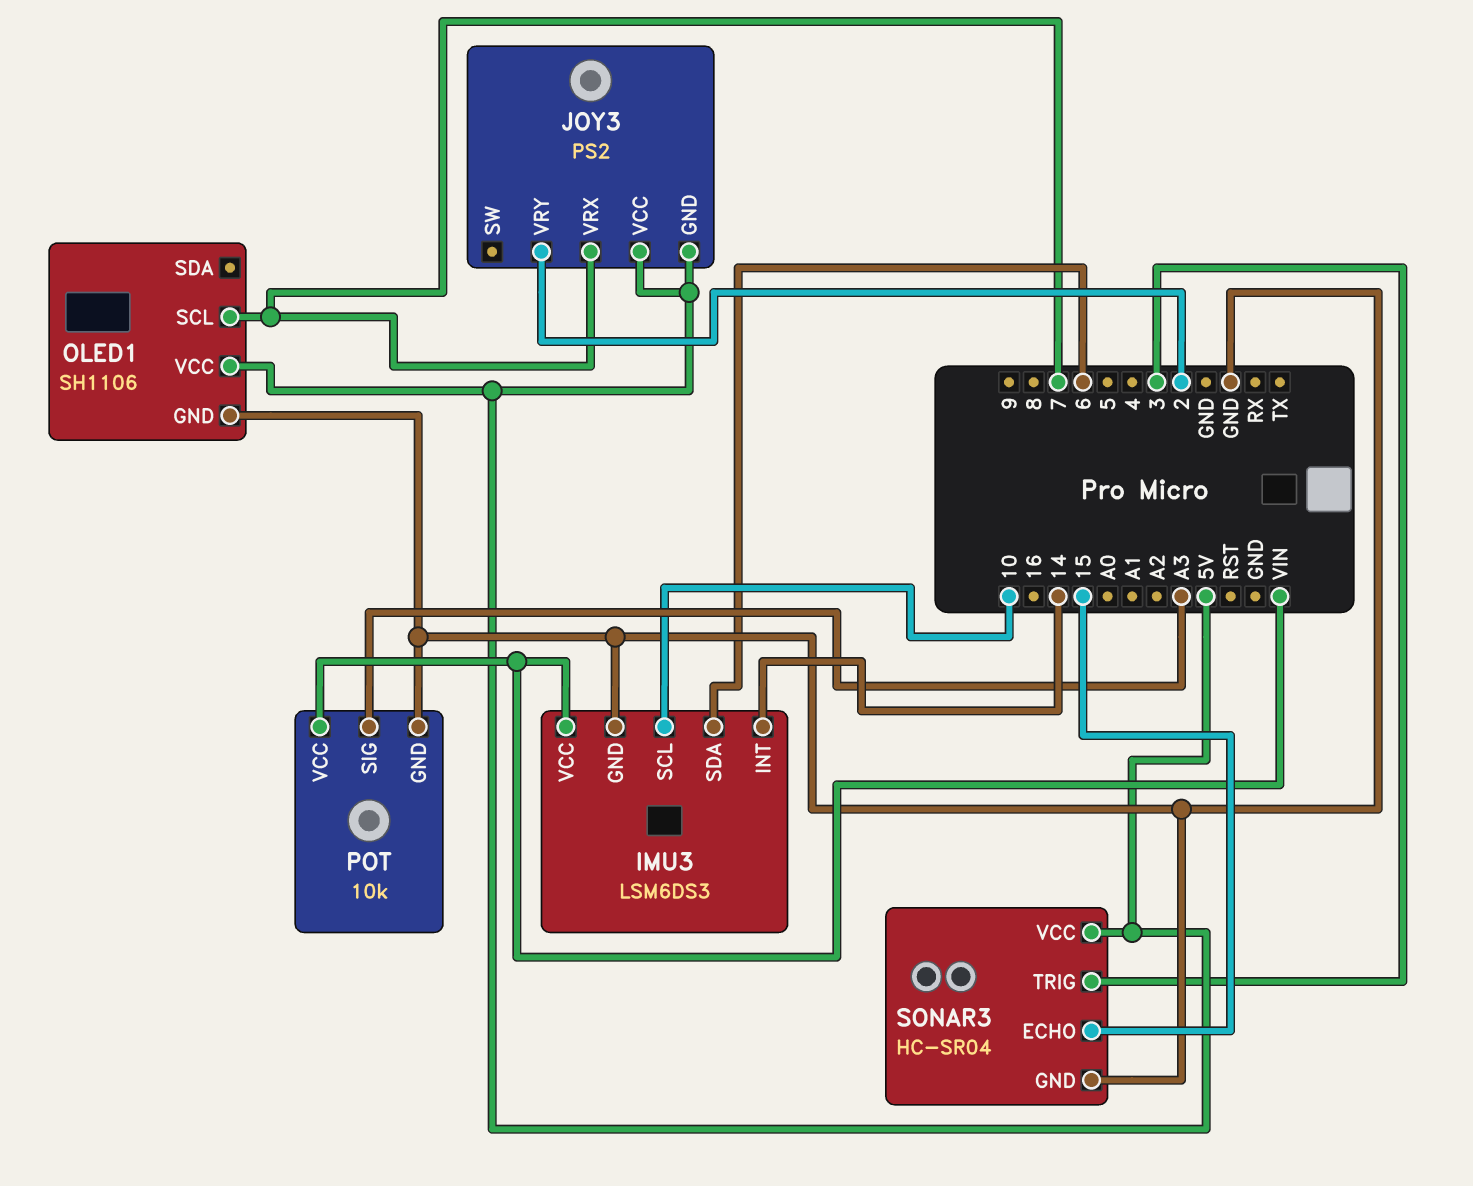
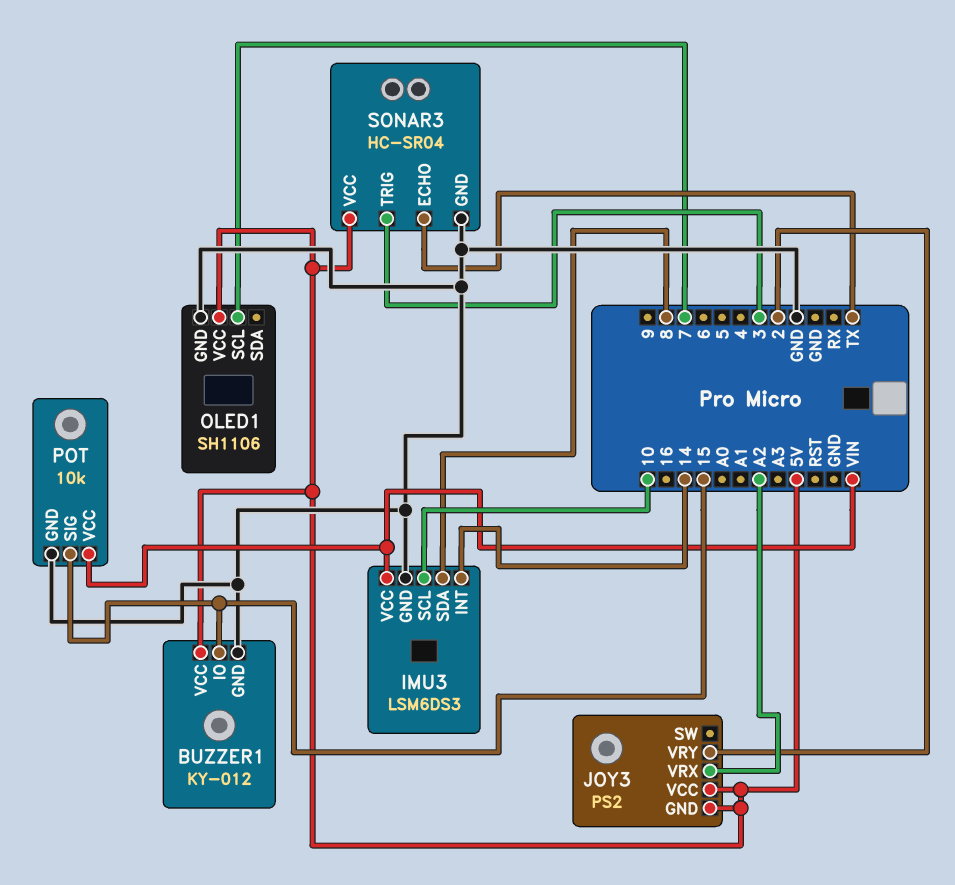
BUZZER1: none -> KY-012
BUZZER1 pin GND: none -> GND
BUZZER1 pin IO: none -> 15
BUZZER1 pin VCC: none -> 5V
IMU3 pin SDA: 6 -> 8
JOY3 pin VRX: 7 -> A2
POT pin SIG: A3 -> 15
SONAR3 pin ECHO: 15 -> TX

